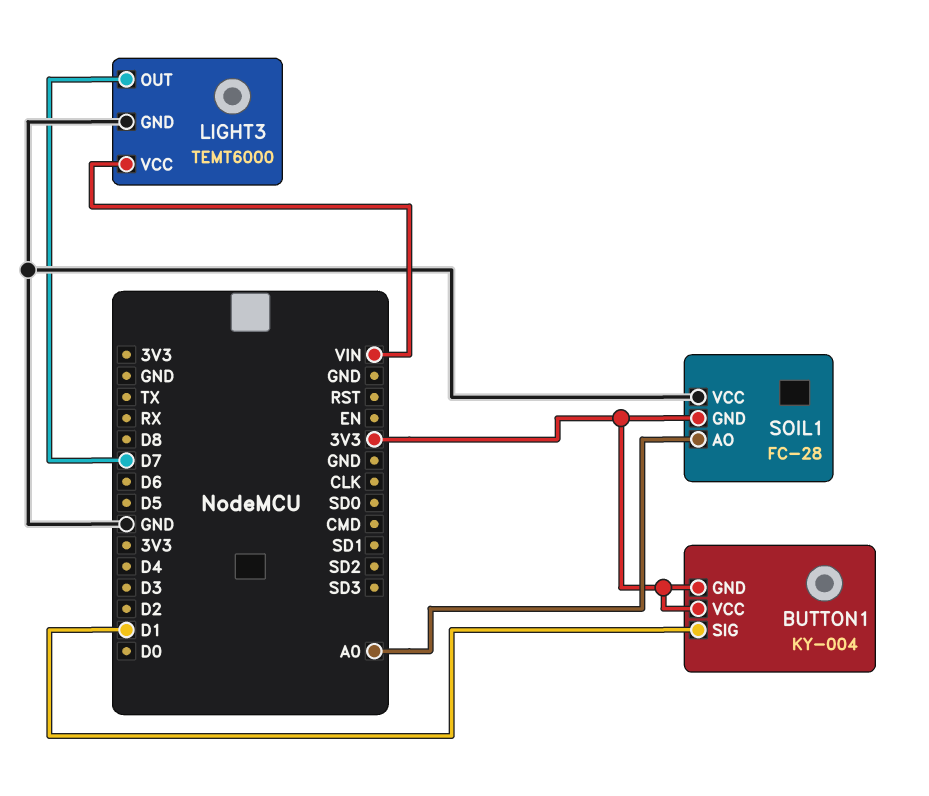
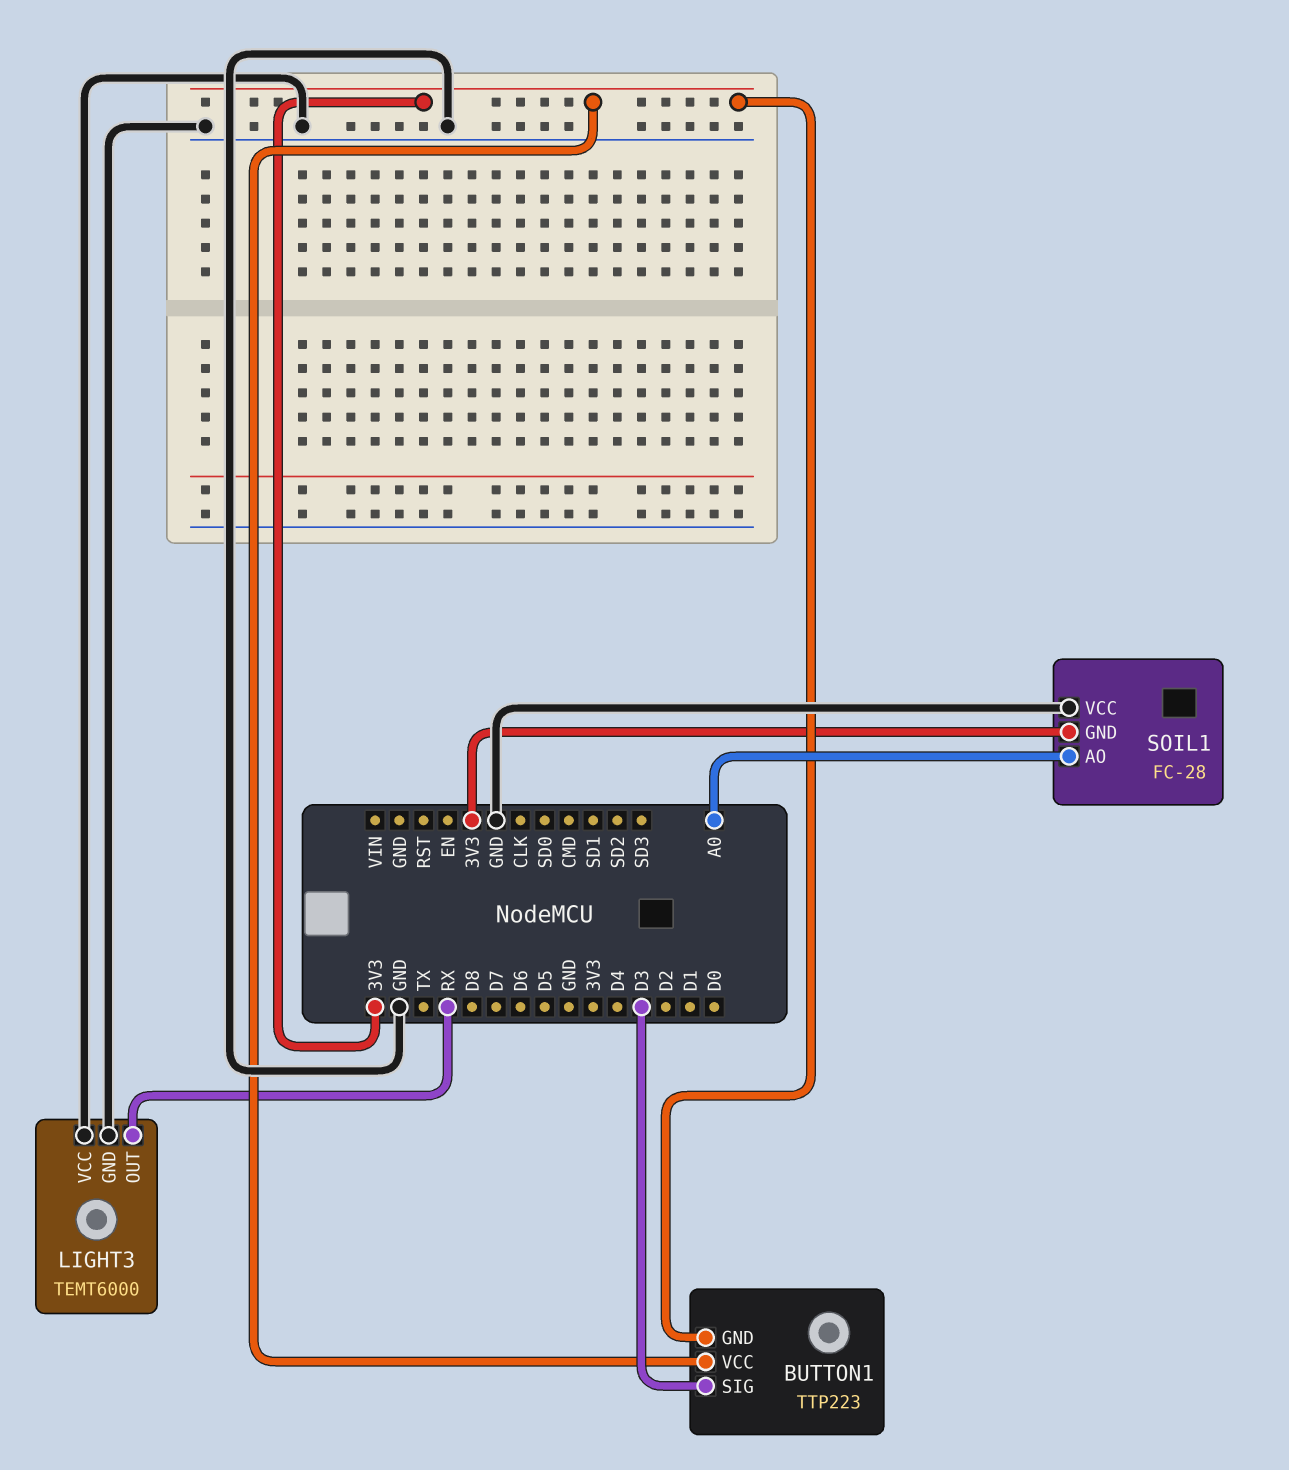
BUTTON1: KY-004 -> TTP223
BUTTON1 pin SIG: D1 -> D3
LIGHT3 pin OUT: D7 -> RX
LIGHT3 pin VCC: VIN -> GND

